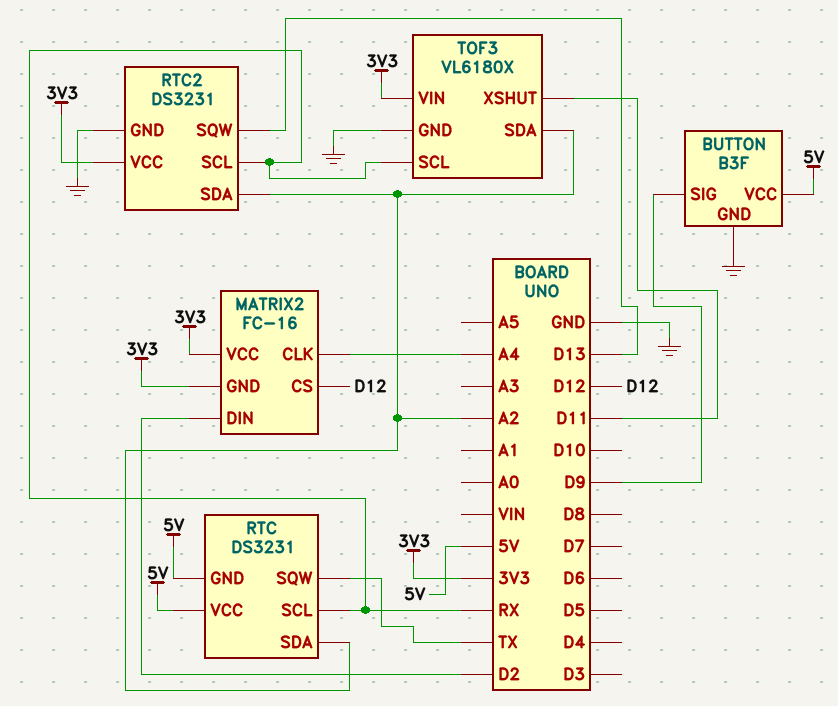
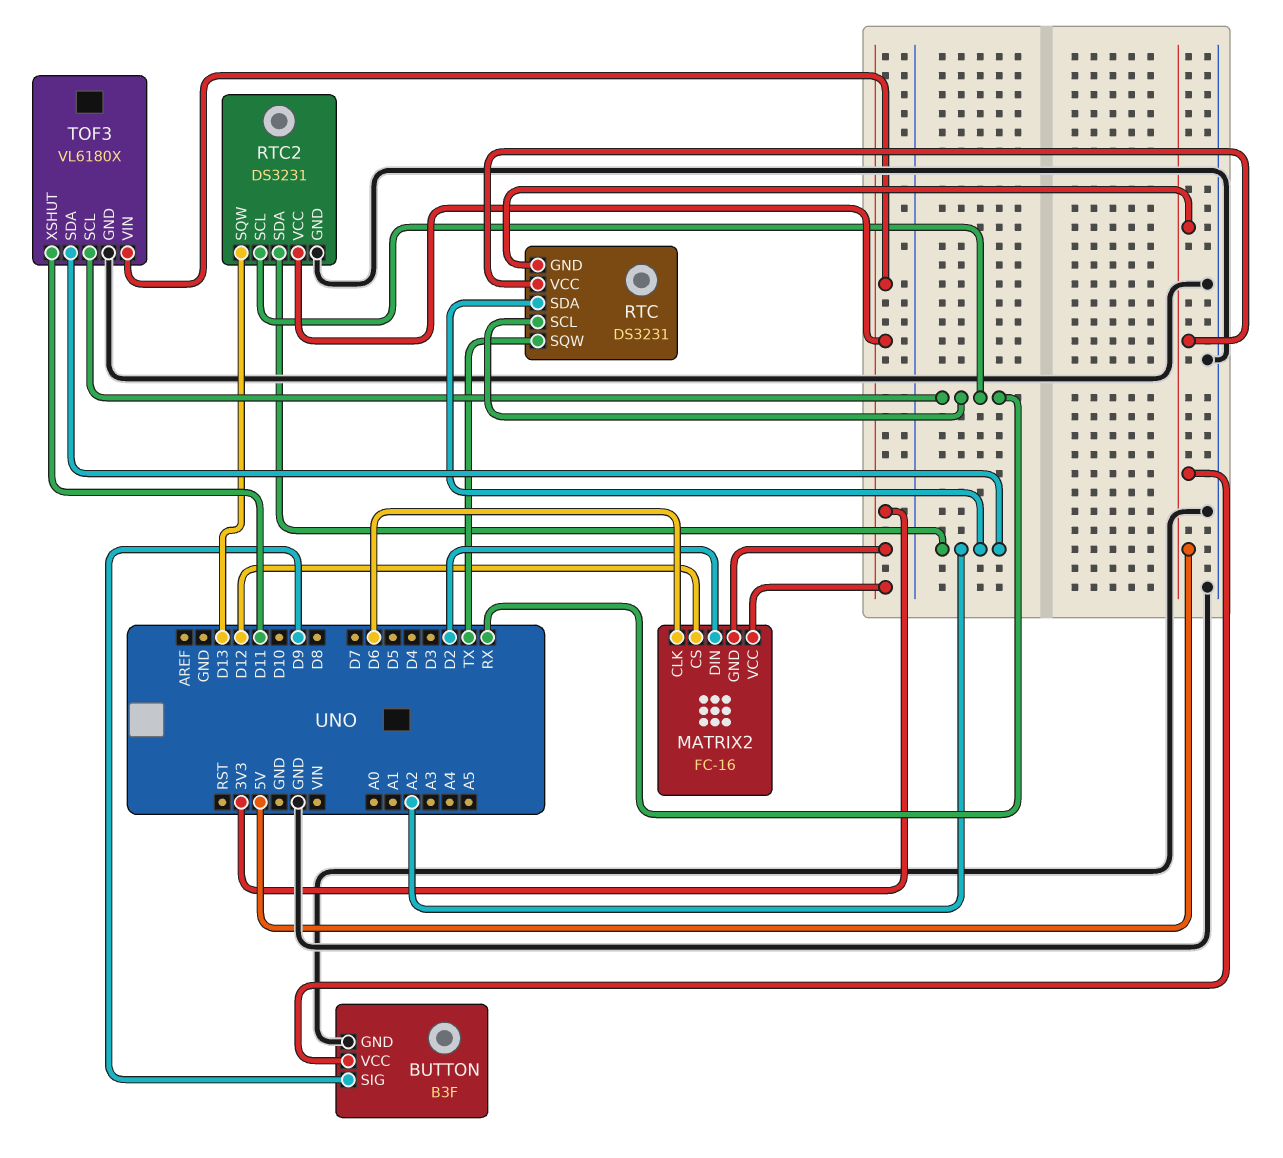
MATRIX2 pin CLK: A4 -> D6

